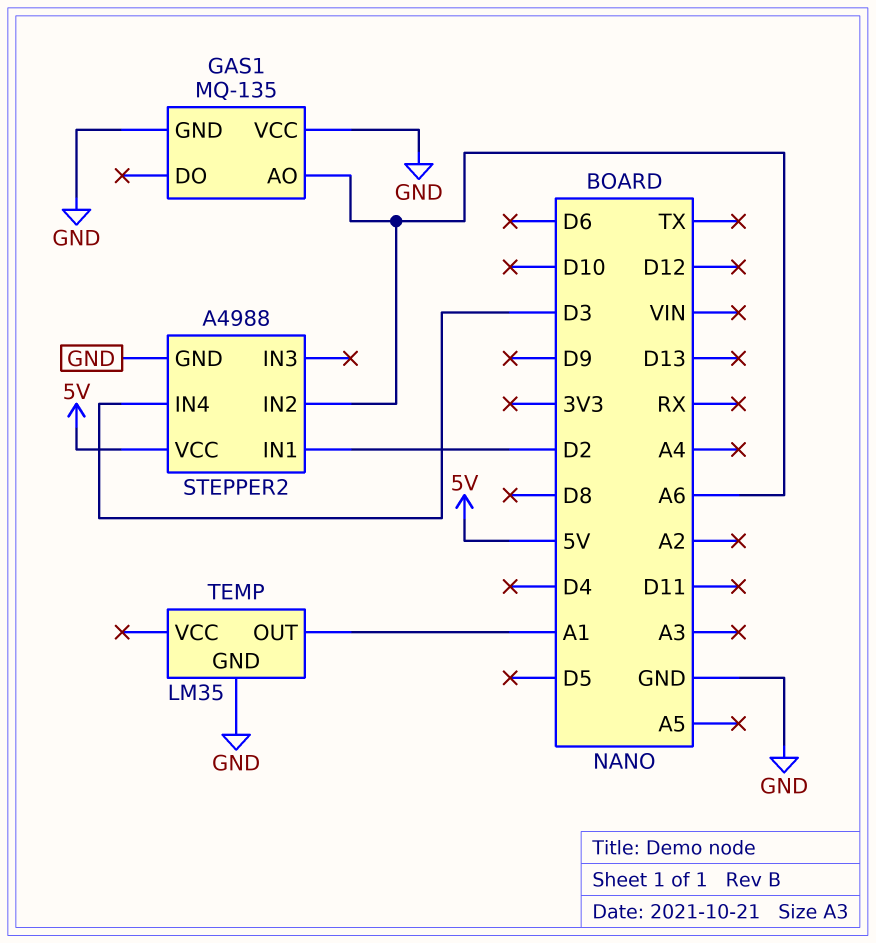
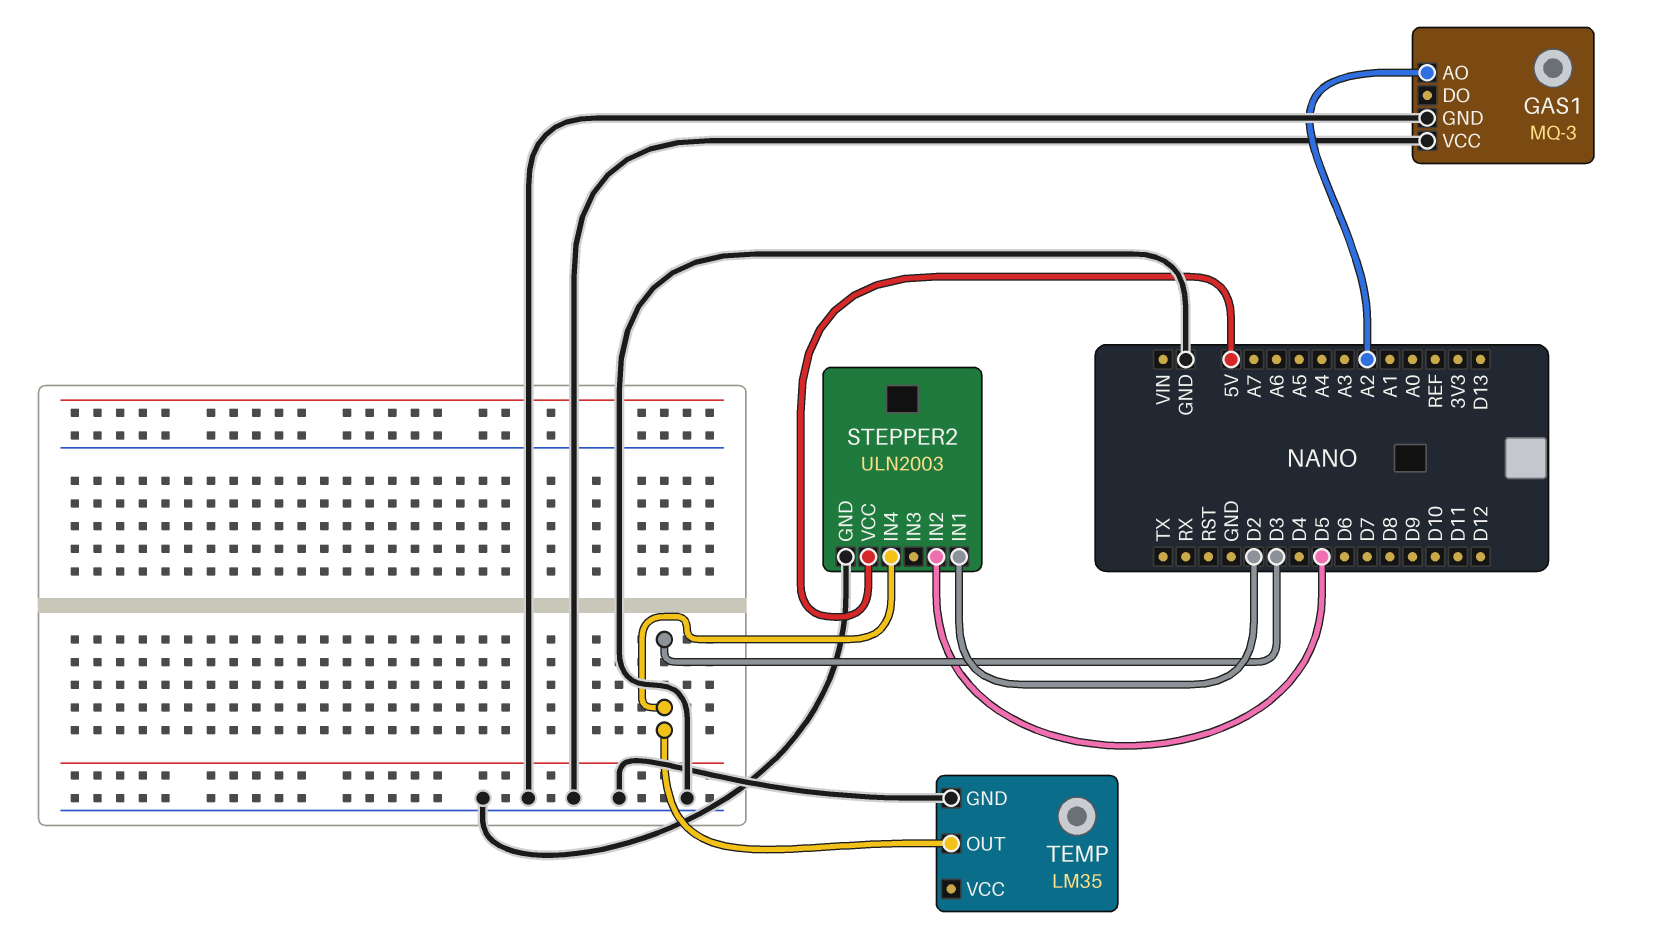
GAS1: MQ-135 -> MQ-3
GAS1 pin AO: A6 -> A2
STEPPER2: A4988 -> ULN2003
STEPPER2 pin IN2: A6 -> D5
TEMP pin OUT: A1 -> D3

